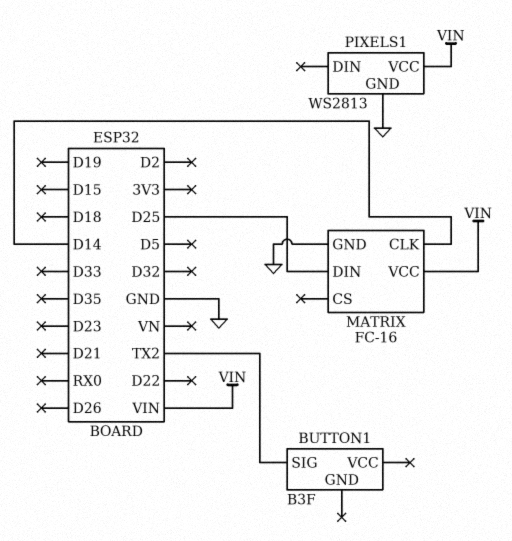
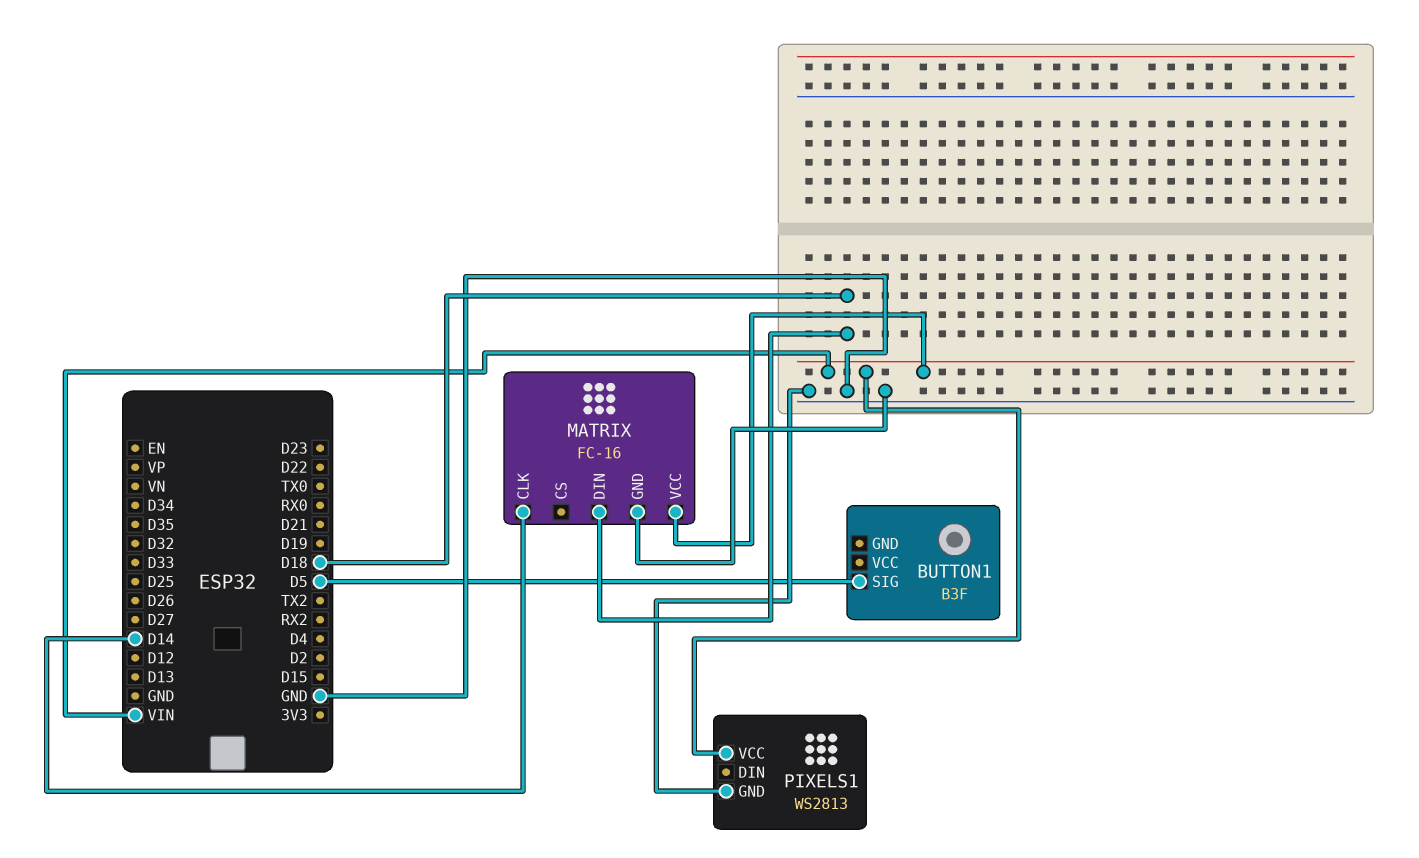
BUTTON1 pin SIG: TX2 -> D5
MATRIX pin DIN: D25 -> D18

